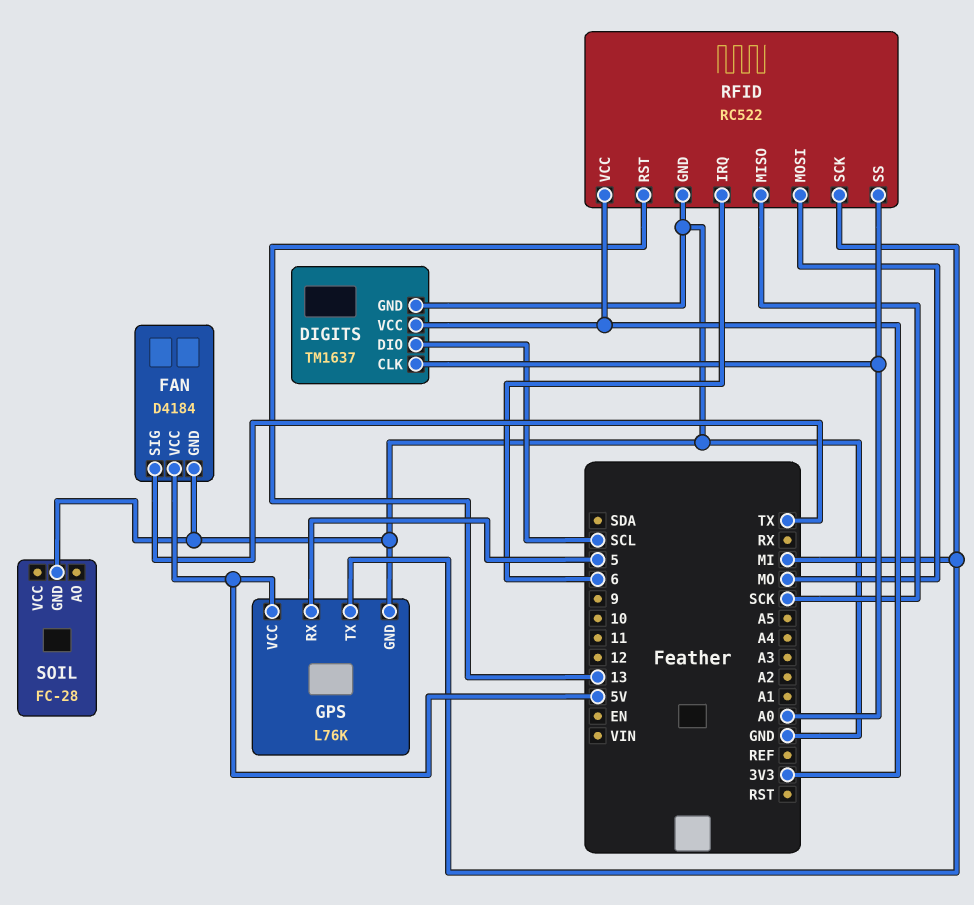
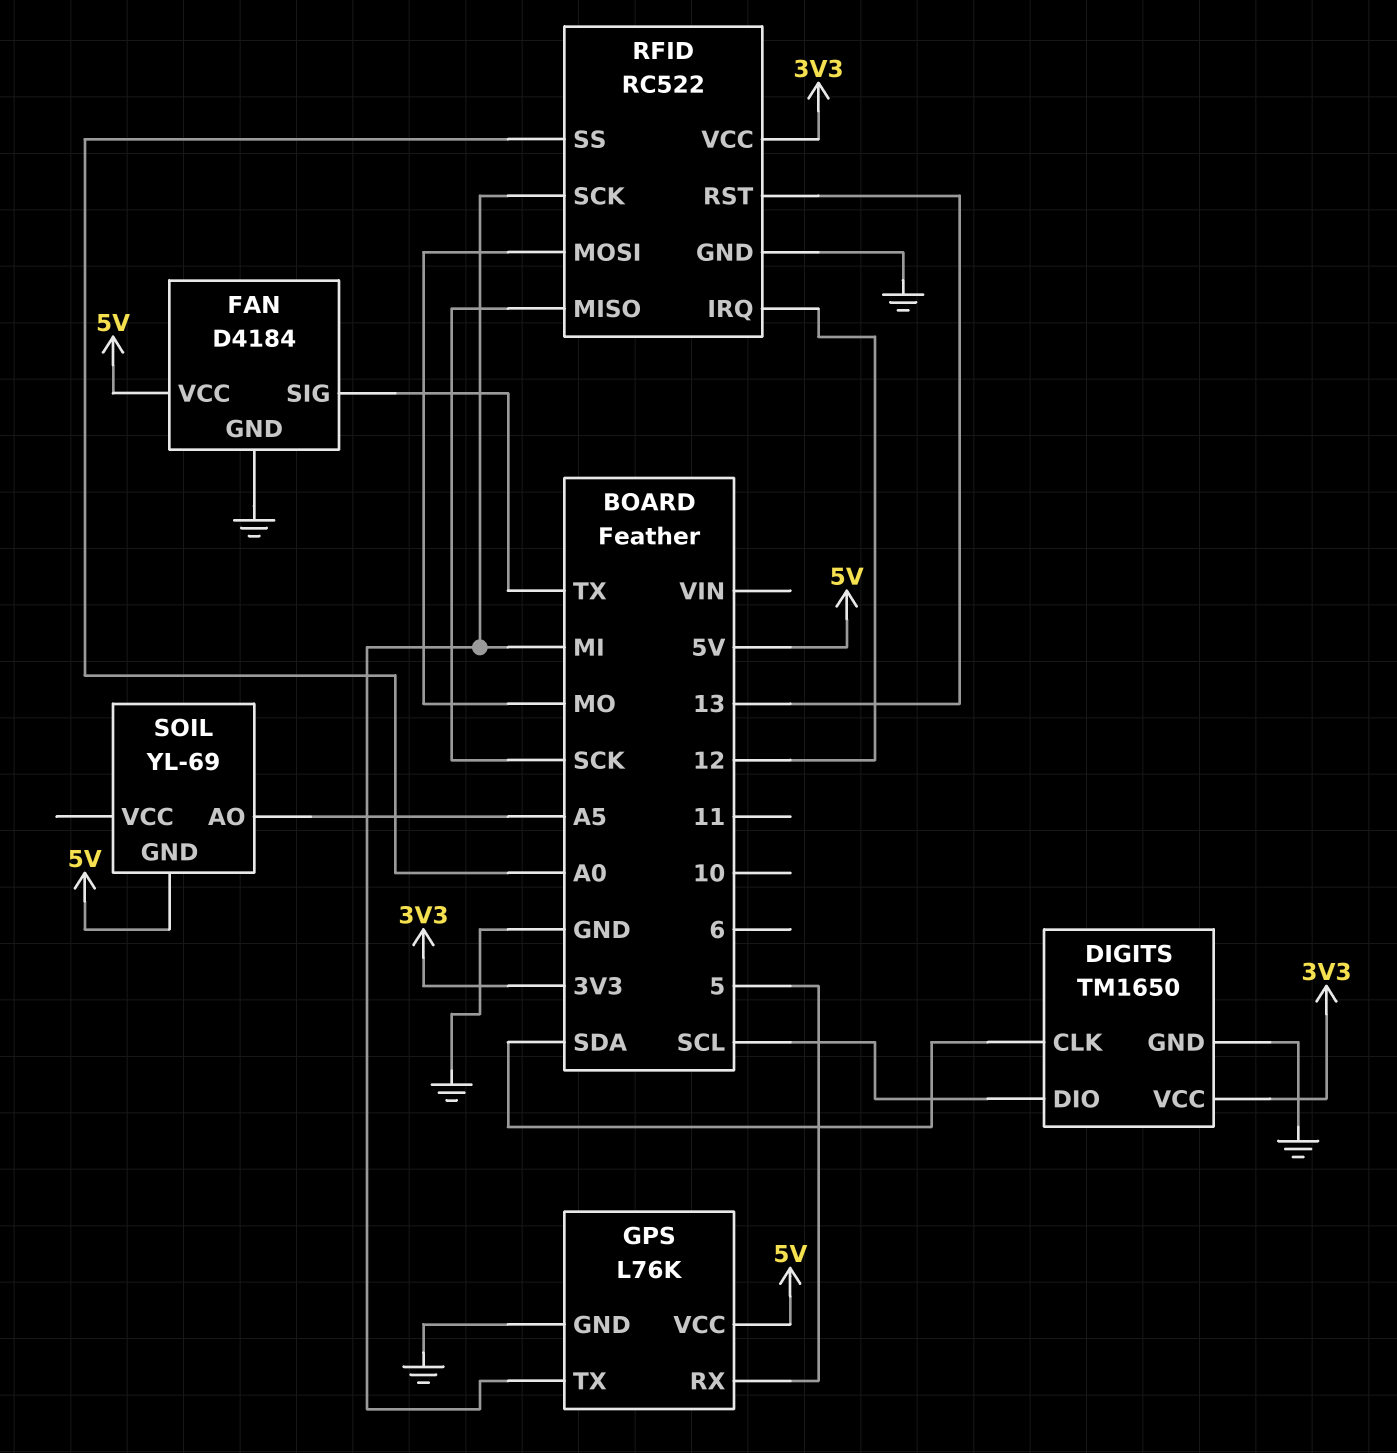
DIGITS: TM1637 -> TM1650
DIGITS pin CLK: A0 -> SDA
RFID pin IRQ: 6 -> 12
SOIL: FC-28 -> YL-69
SOIL pin AO: none -> A5
SOIL pin GND: GND -> 5V

